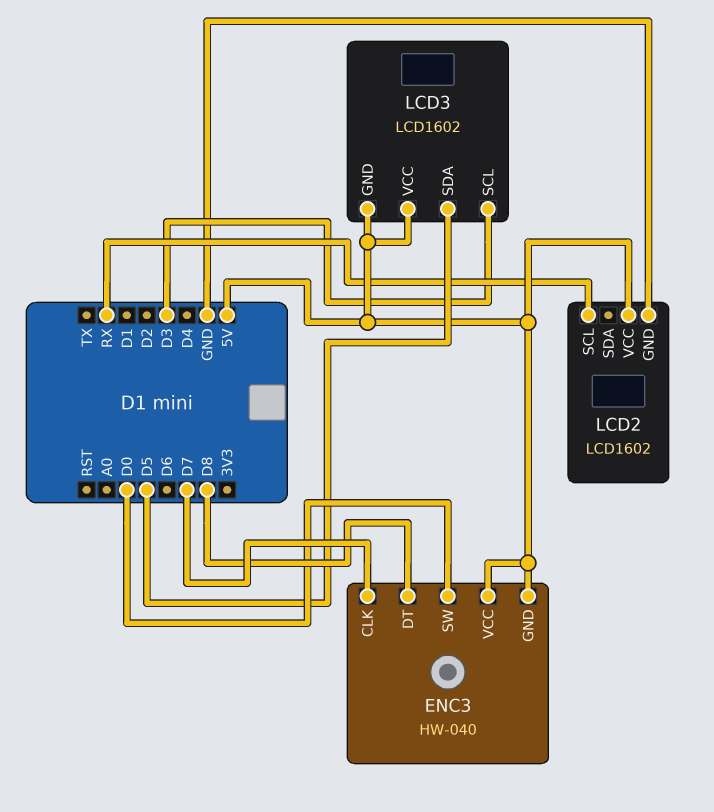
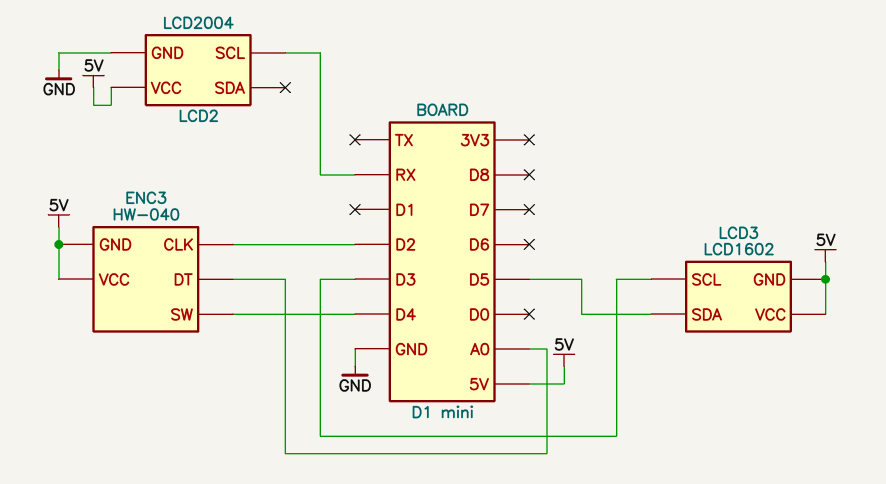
ENC3 pin CLK: D7 -> D2
ENC3 pin DT: D8 -> A0
ENC3 pin SW: D0 -> D4
LCD2: LCD1602 -> LCD2004

